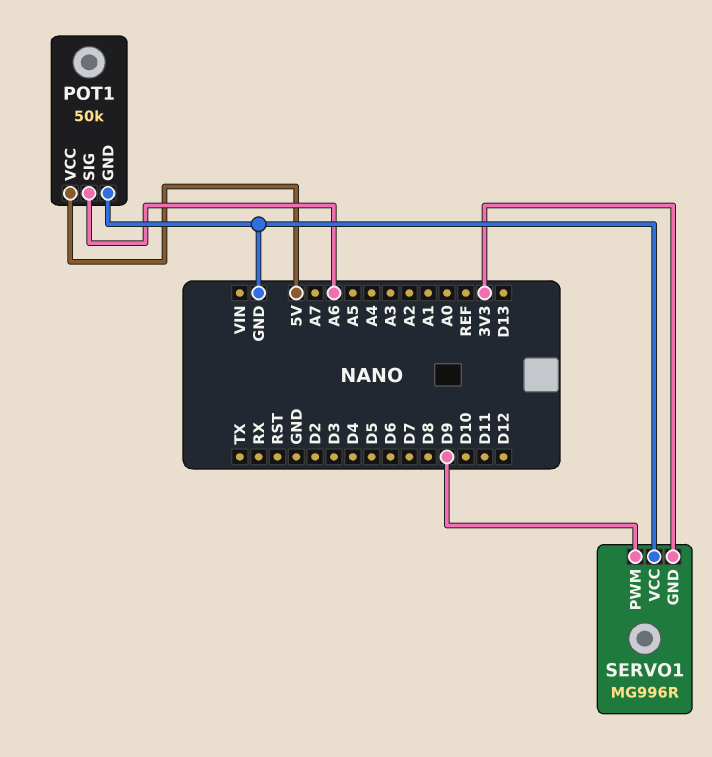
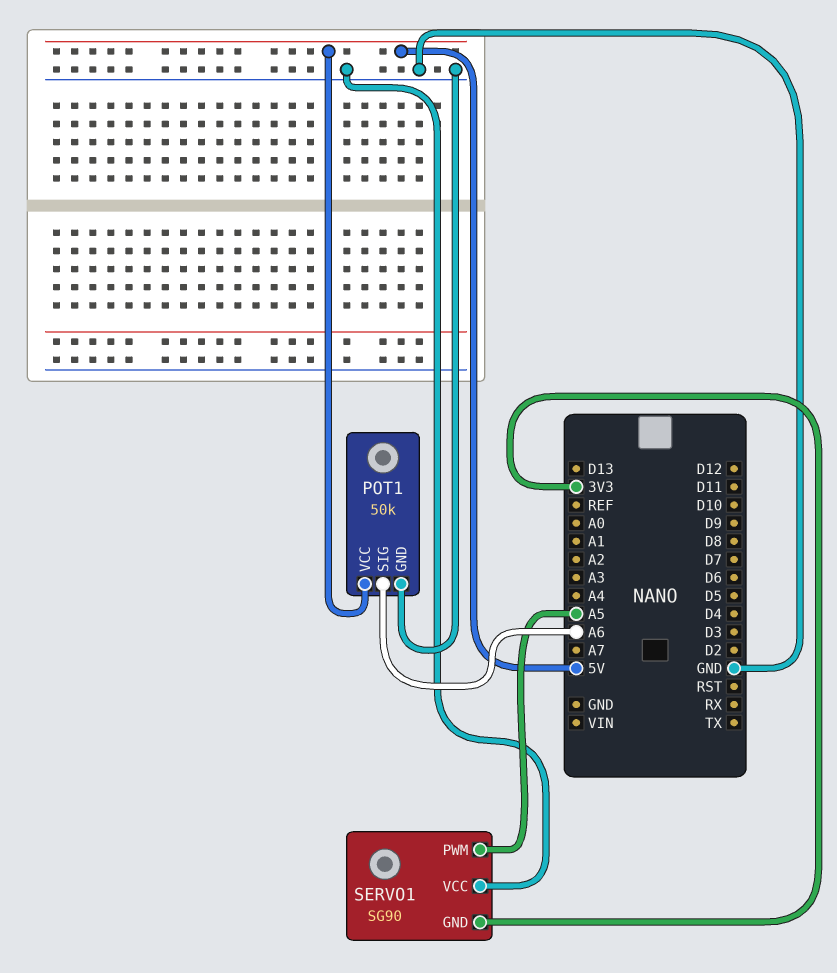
SERVO1: MG996R -> SG90
SERVO1 pin PWM: D9 -> A5

